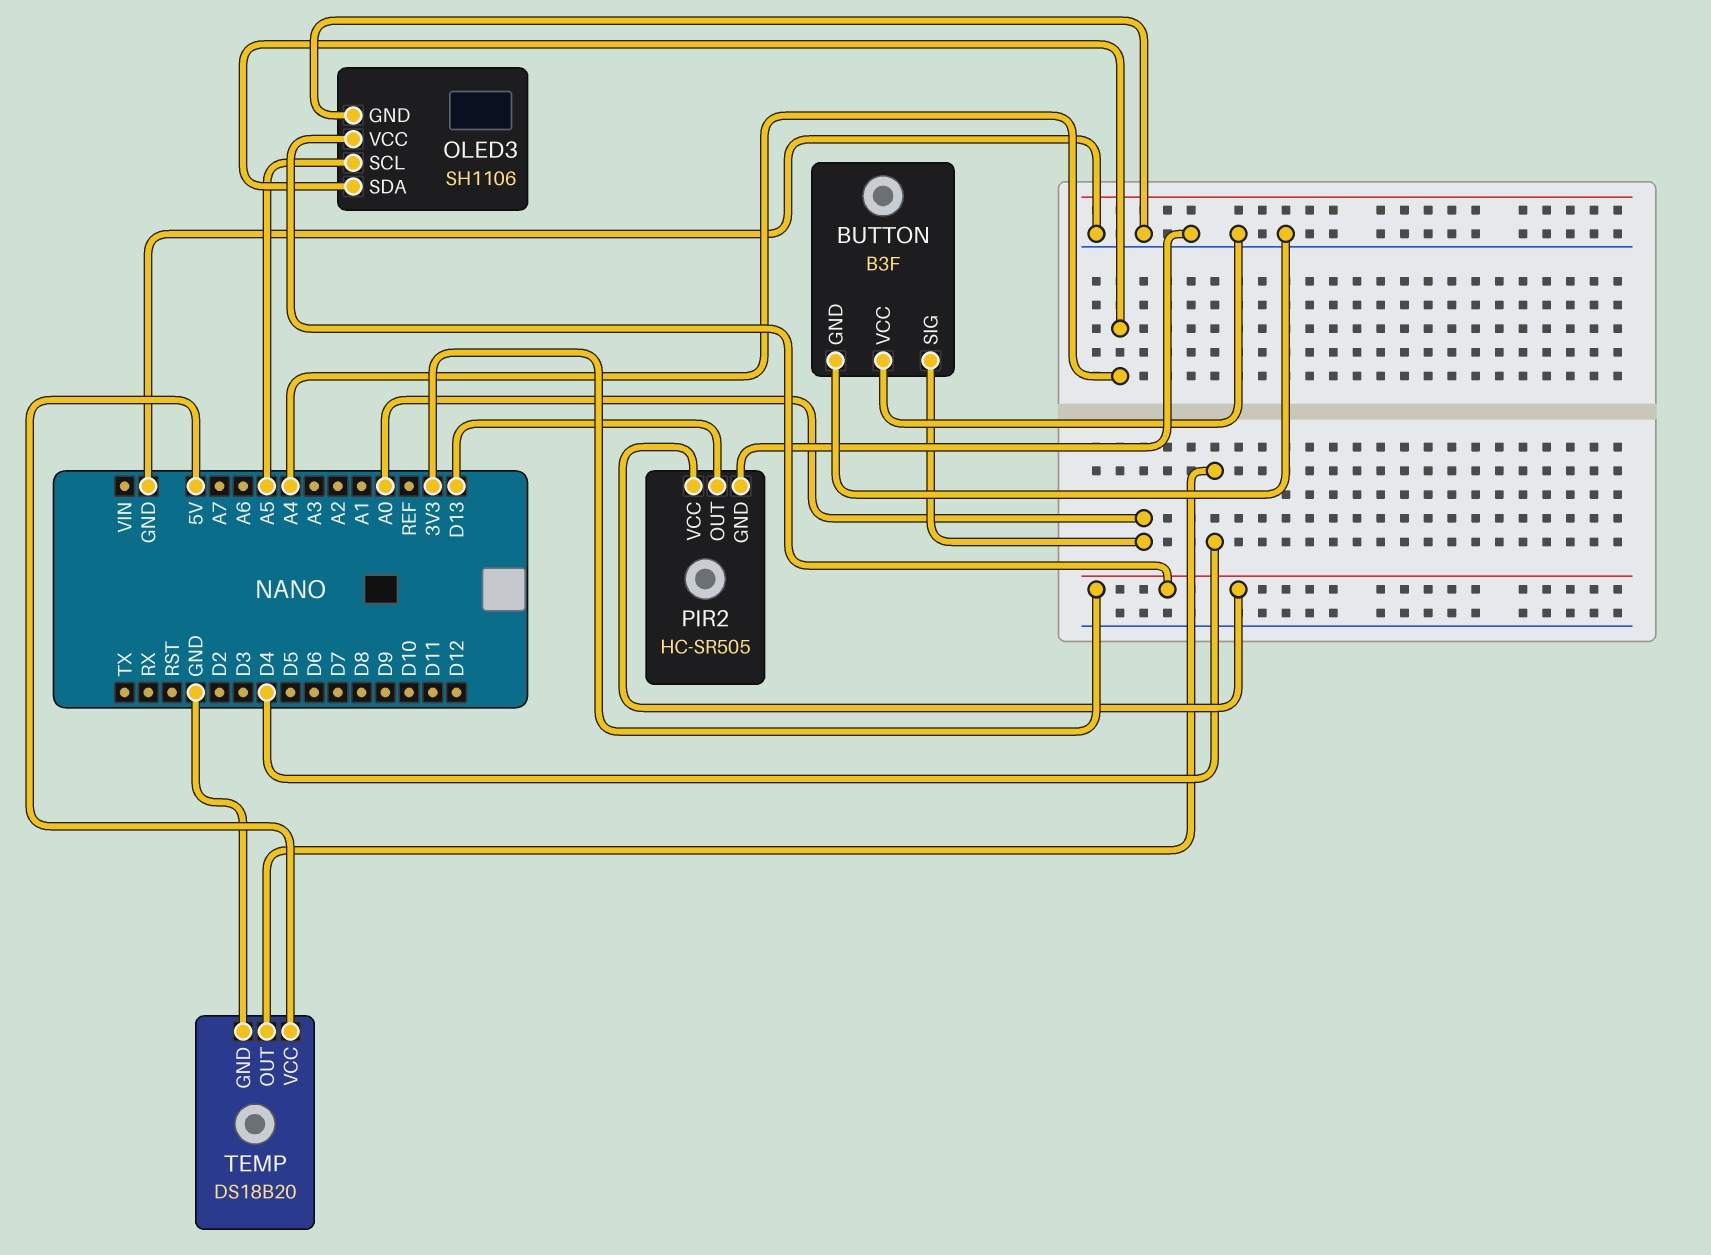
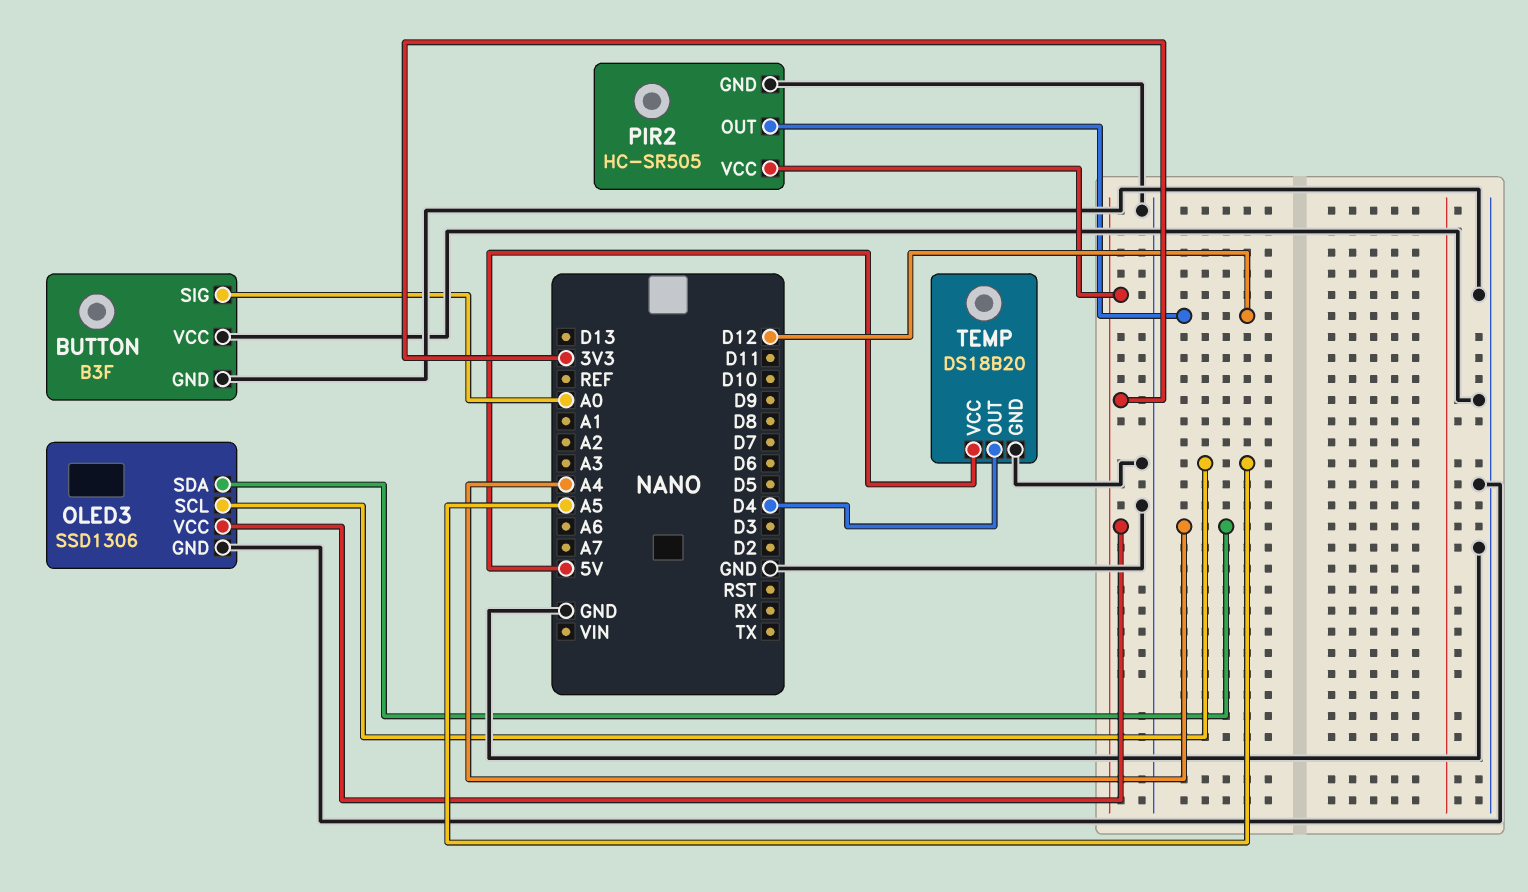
OLED3: SH1106 -> SSD1306
PIR2 pin OUT: D13 -> D12

